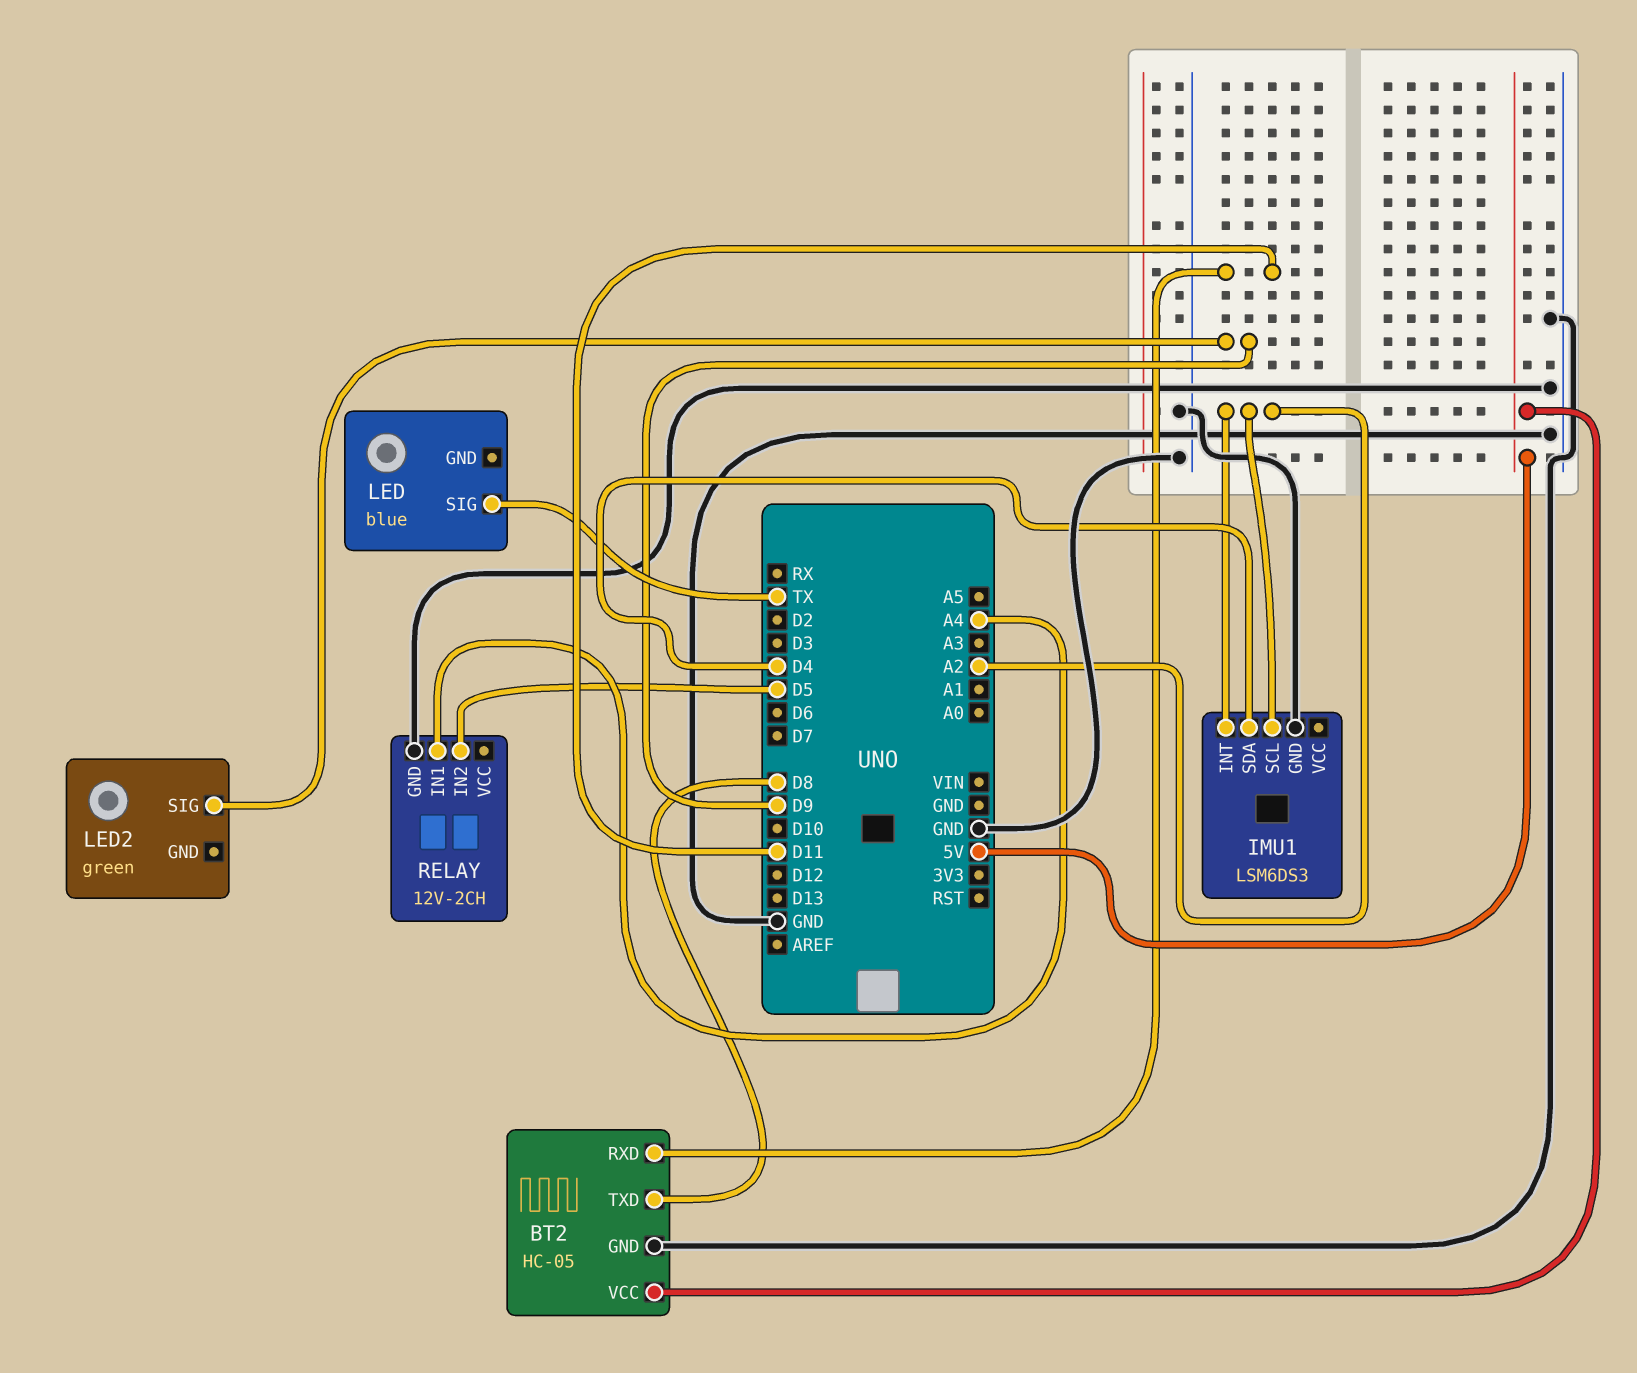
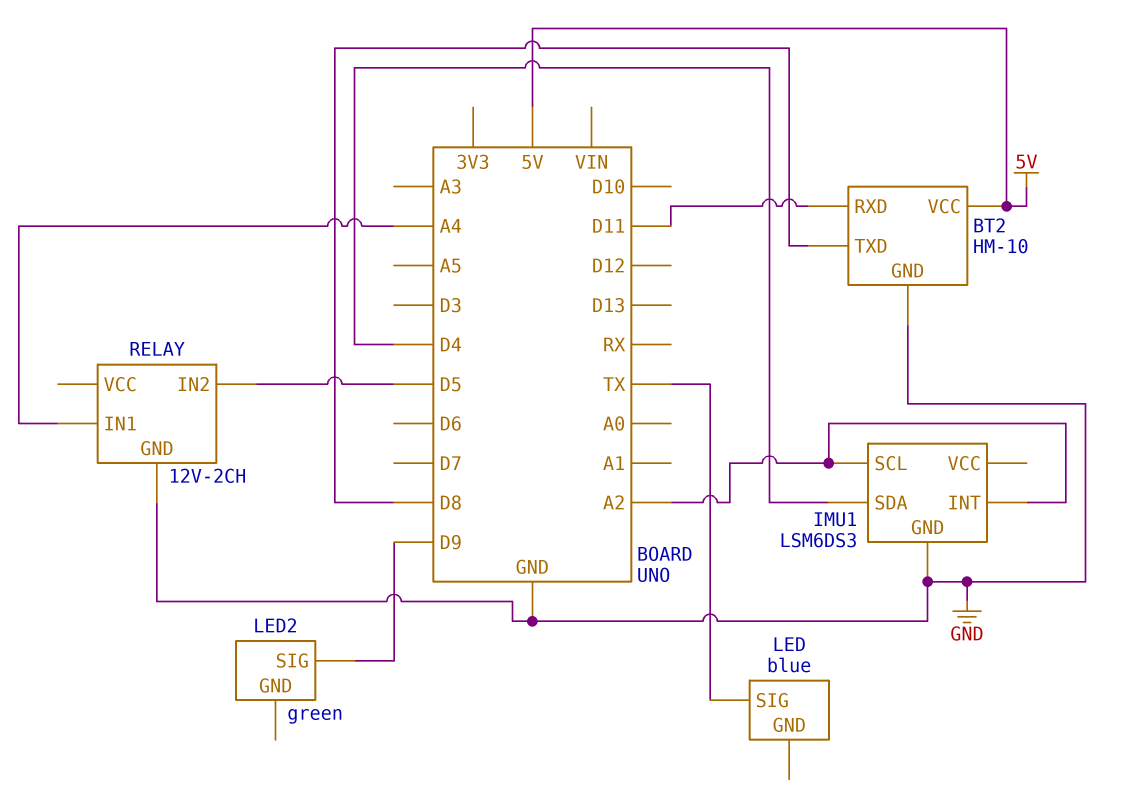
BT2: HC-05 -> HM-10

